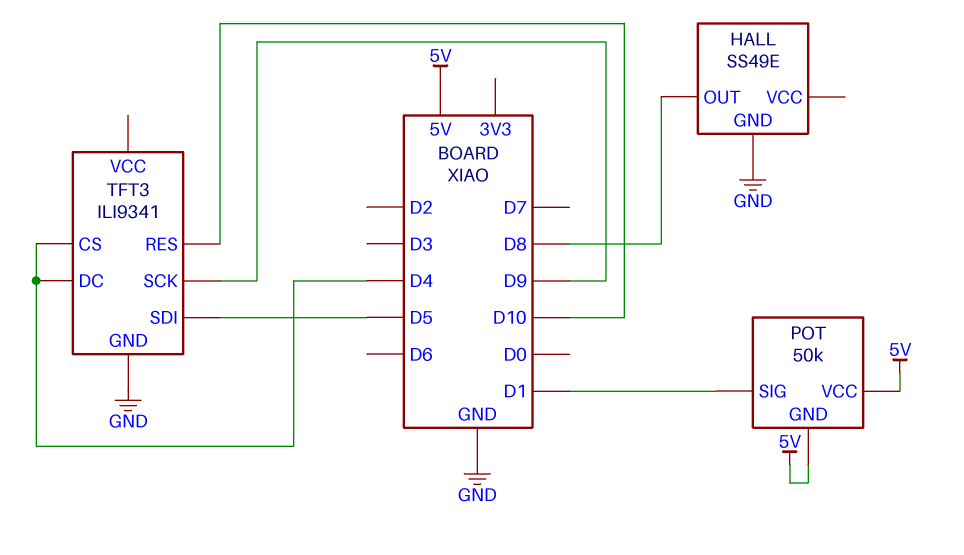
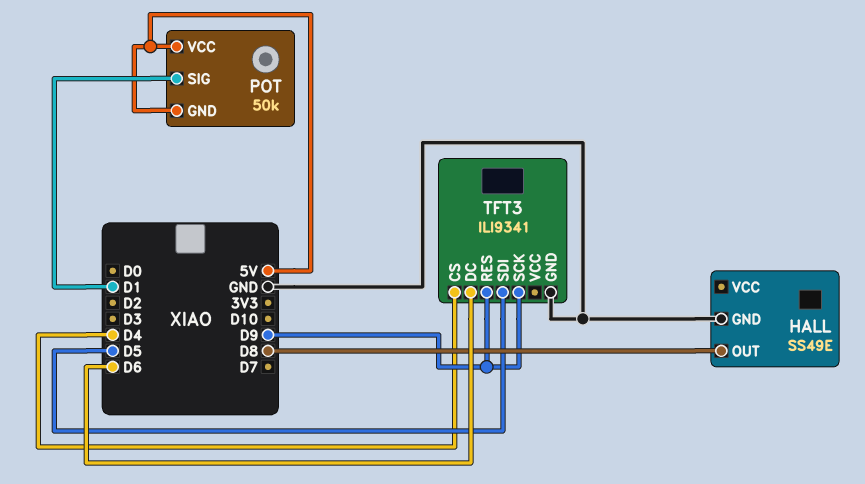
TFT3 pin DC: D4 -> D6
TFT3 pin RES: D10 -> D9

